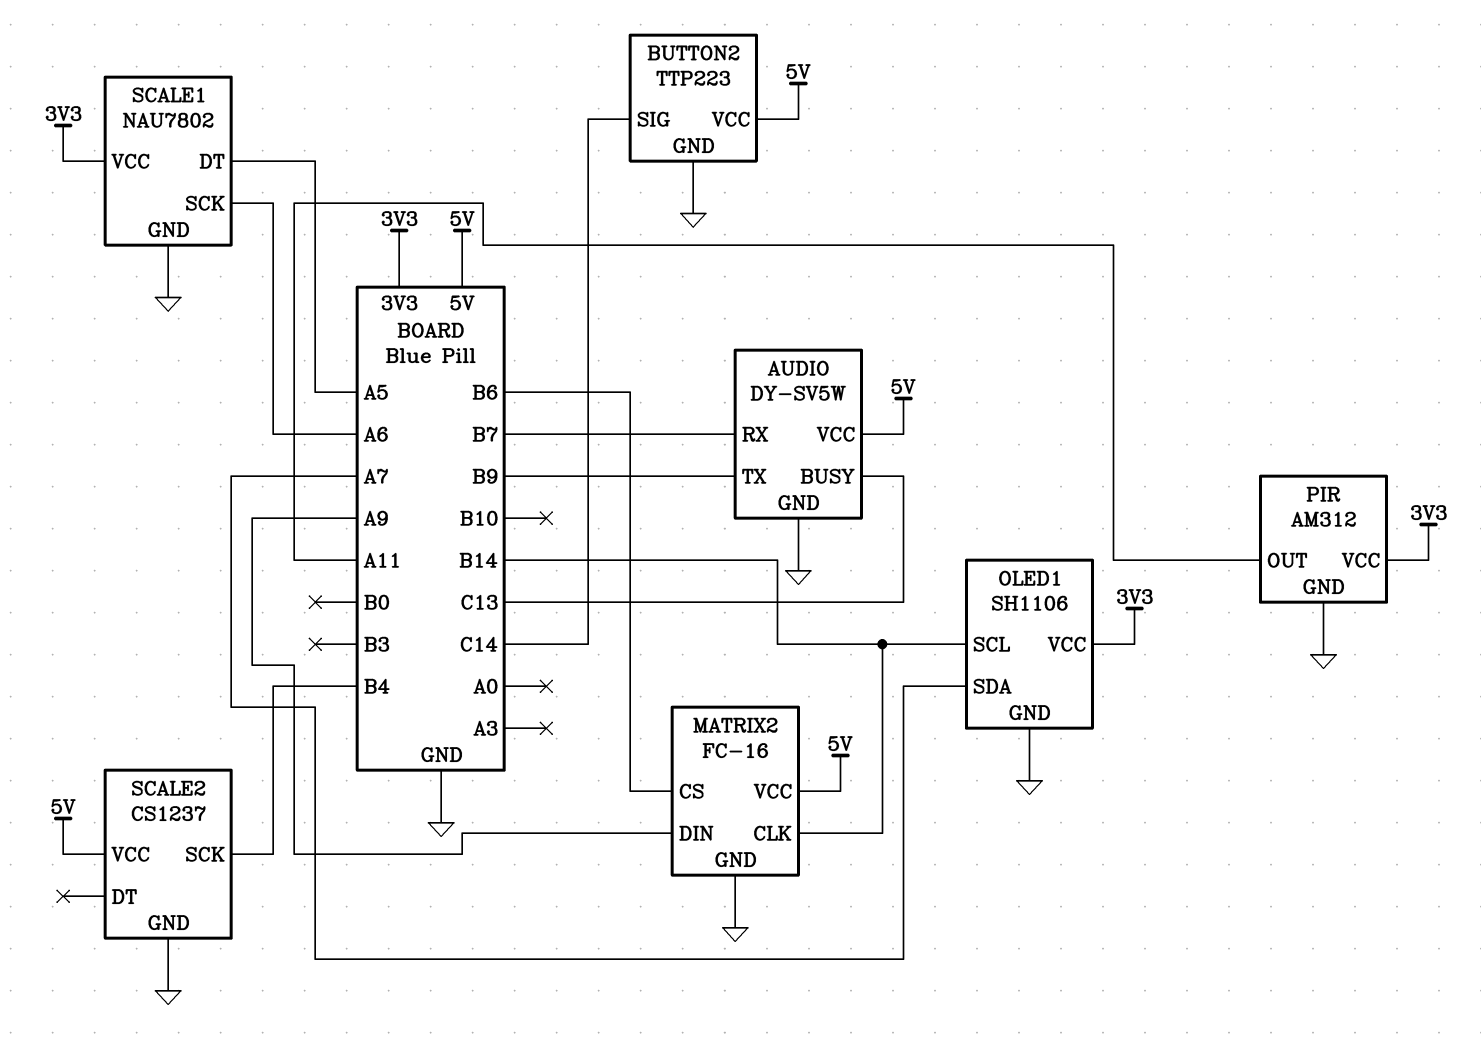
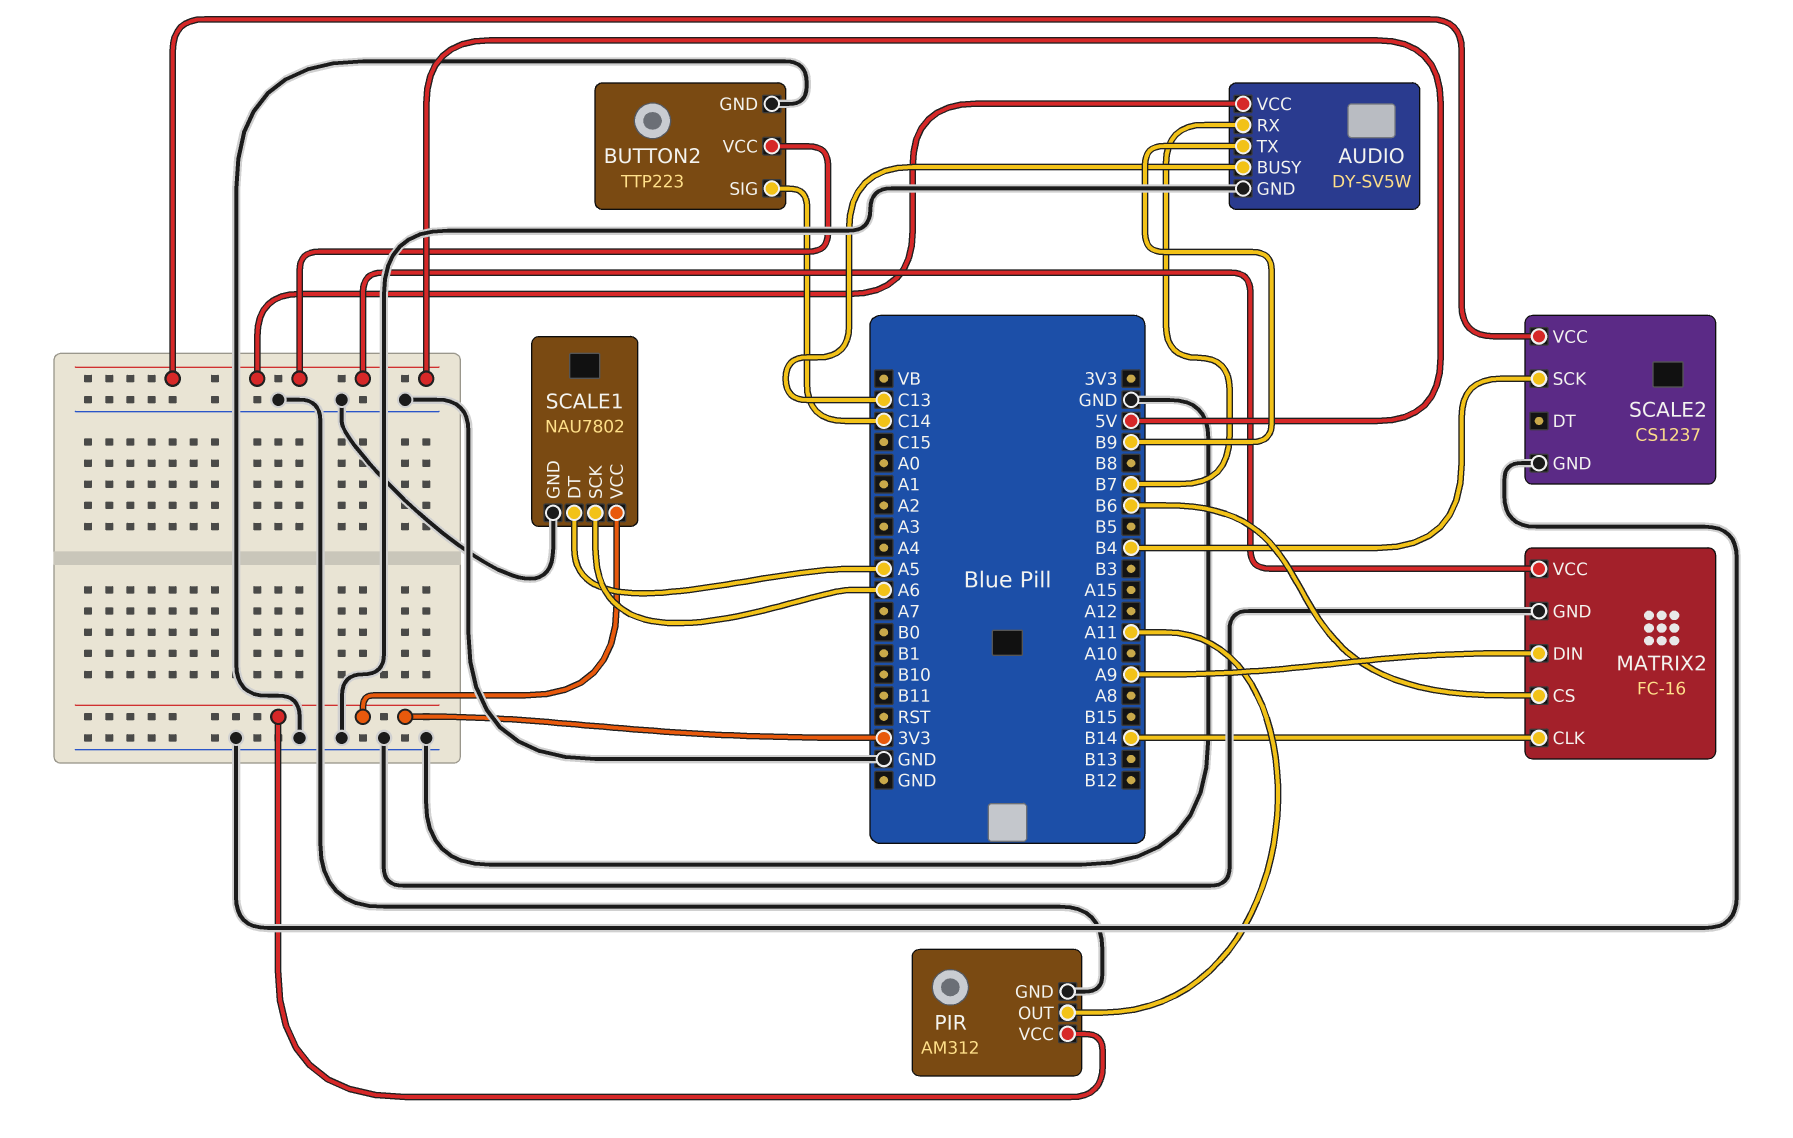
OLED1: SH1106 -> none
OLED1 pin GND: GND -> none
OLED1 pin SCL: B14 -> none
OLED1 pin SDA: A7 -> none
OLED1 pin VCC: 3V3 -> none

